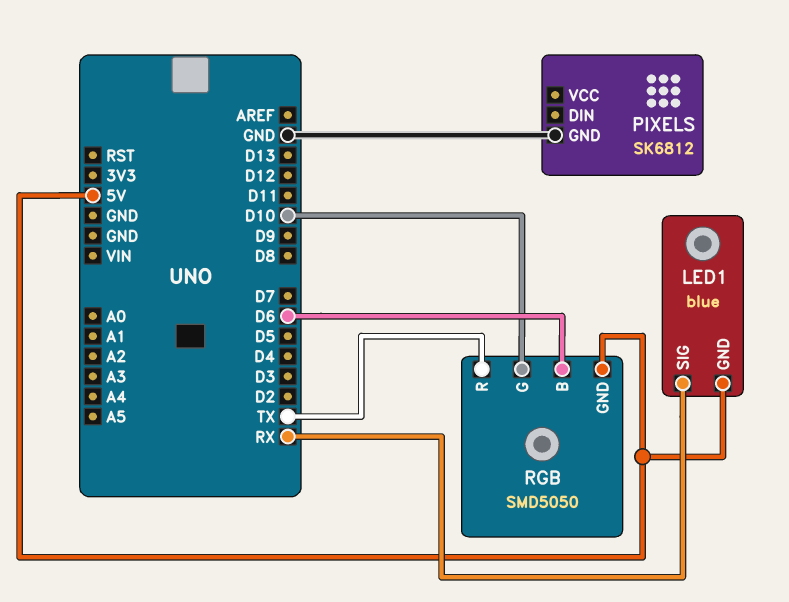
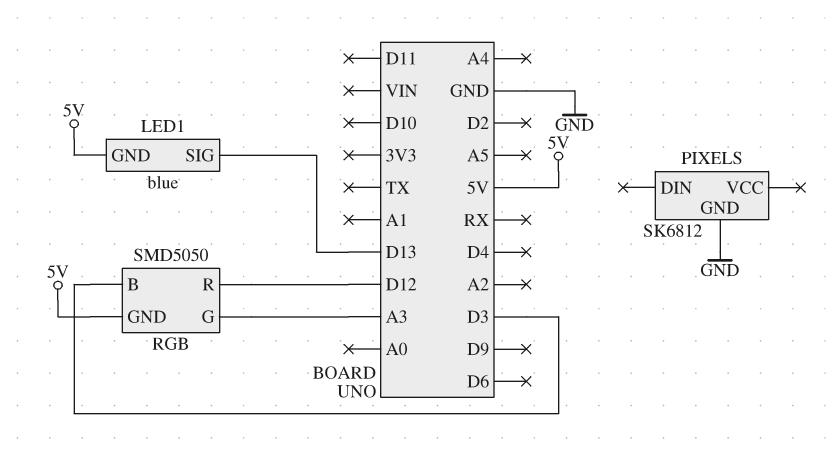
LED1 pin SIG: RX -> D13
RGB pin B: D6 -> D3
RGB pin G: D10 -> A3
RGB pin R: TX -> D12

